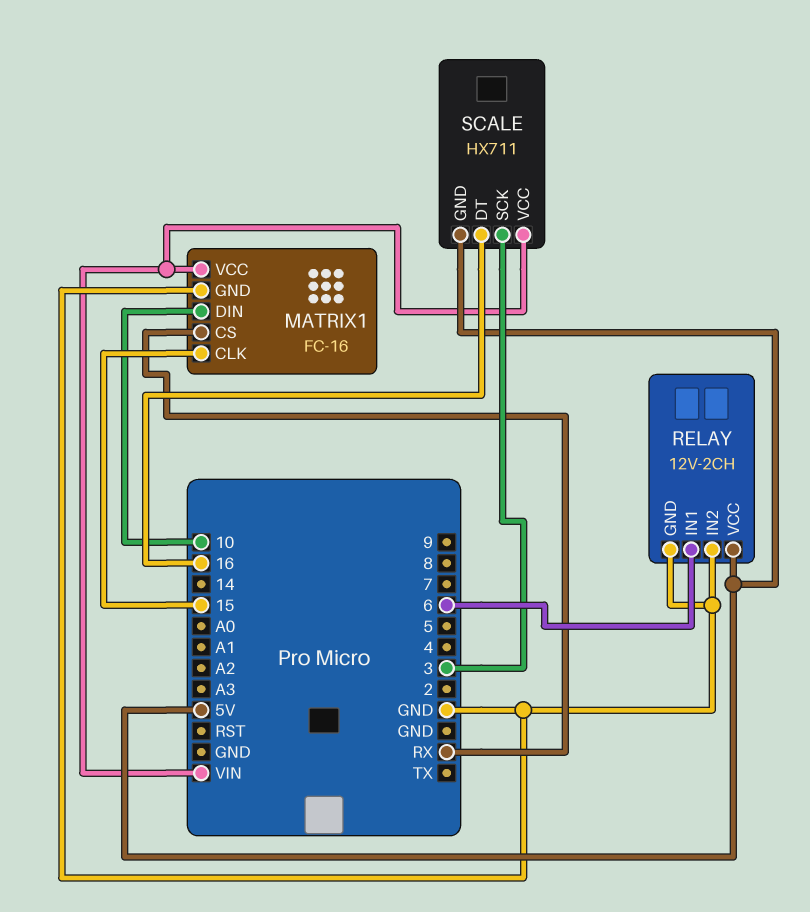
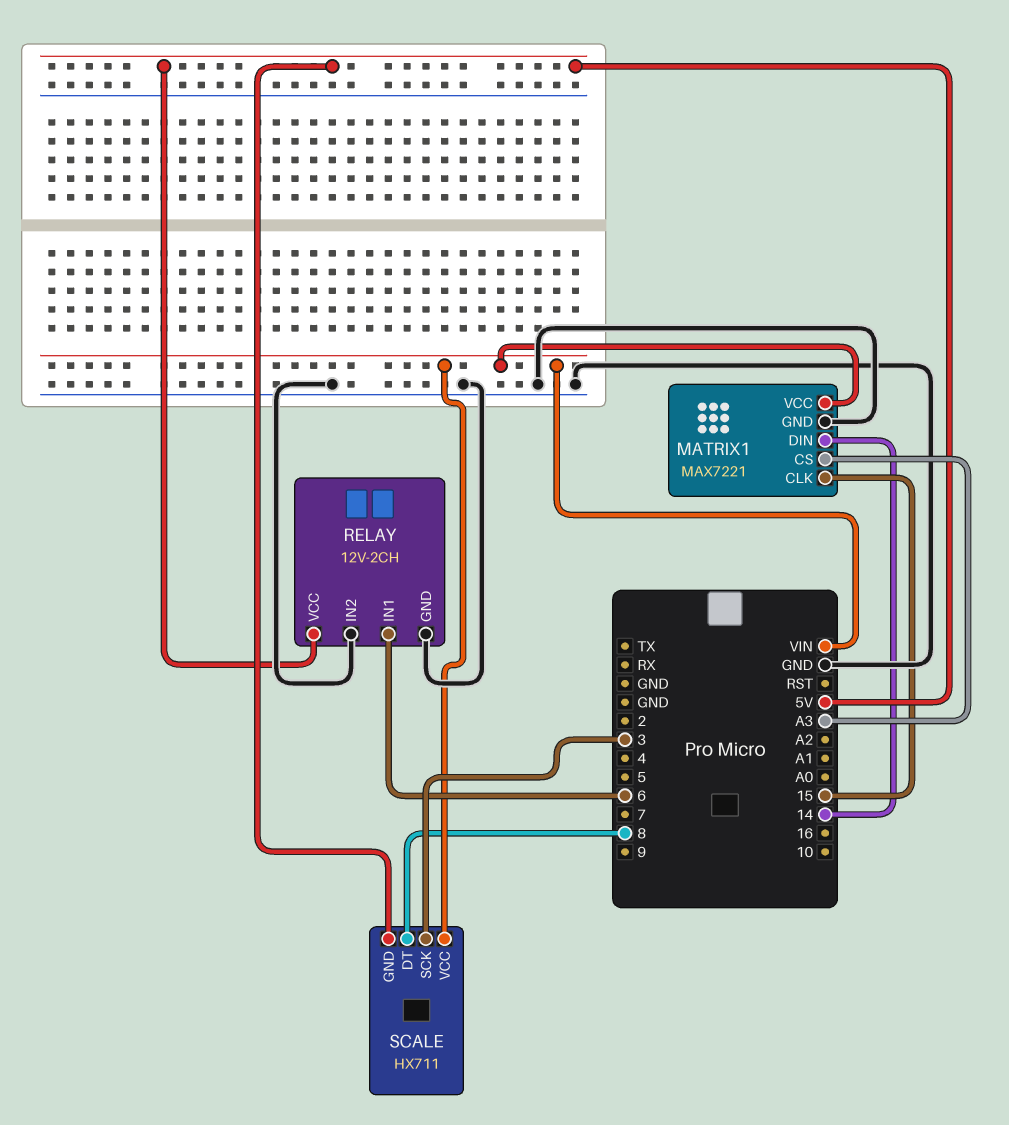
MATRIX1: FC-16 -> MAX7221
MATRIX1 pin CS: RX -> A3
MATRIX1 pin DIN: 10 -> 14
SCALE pin DT: 16 -> 8

